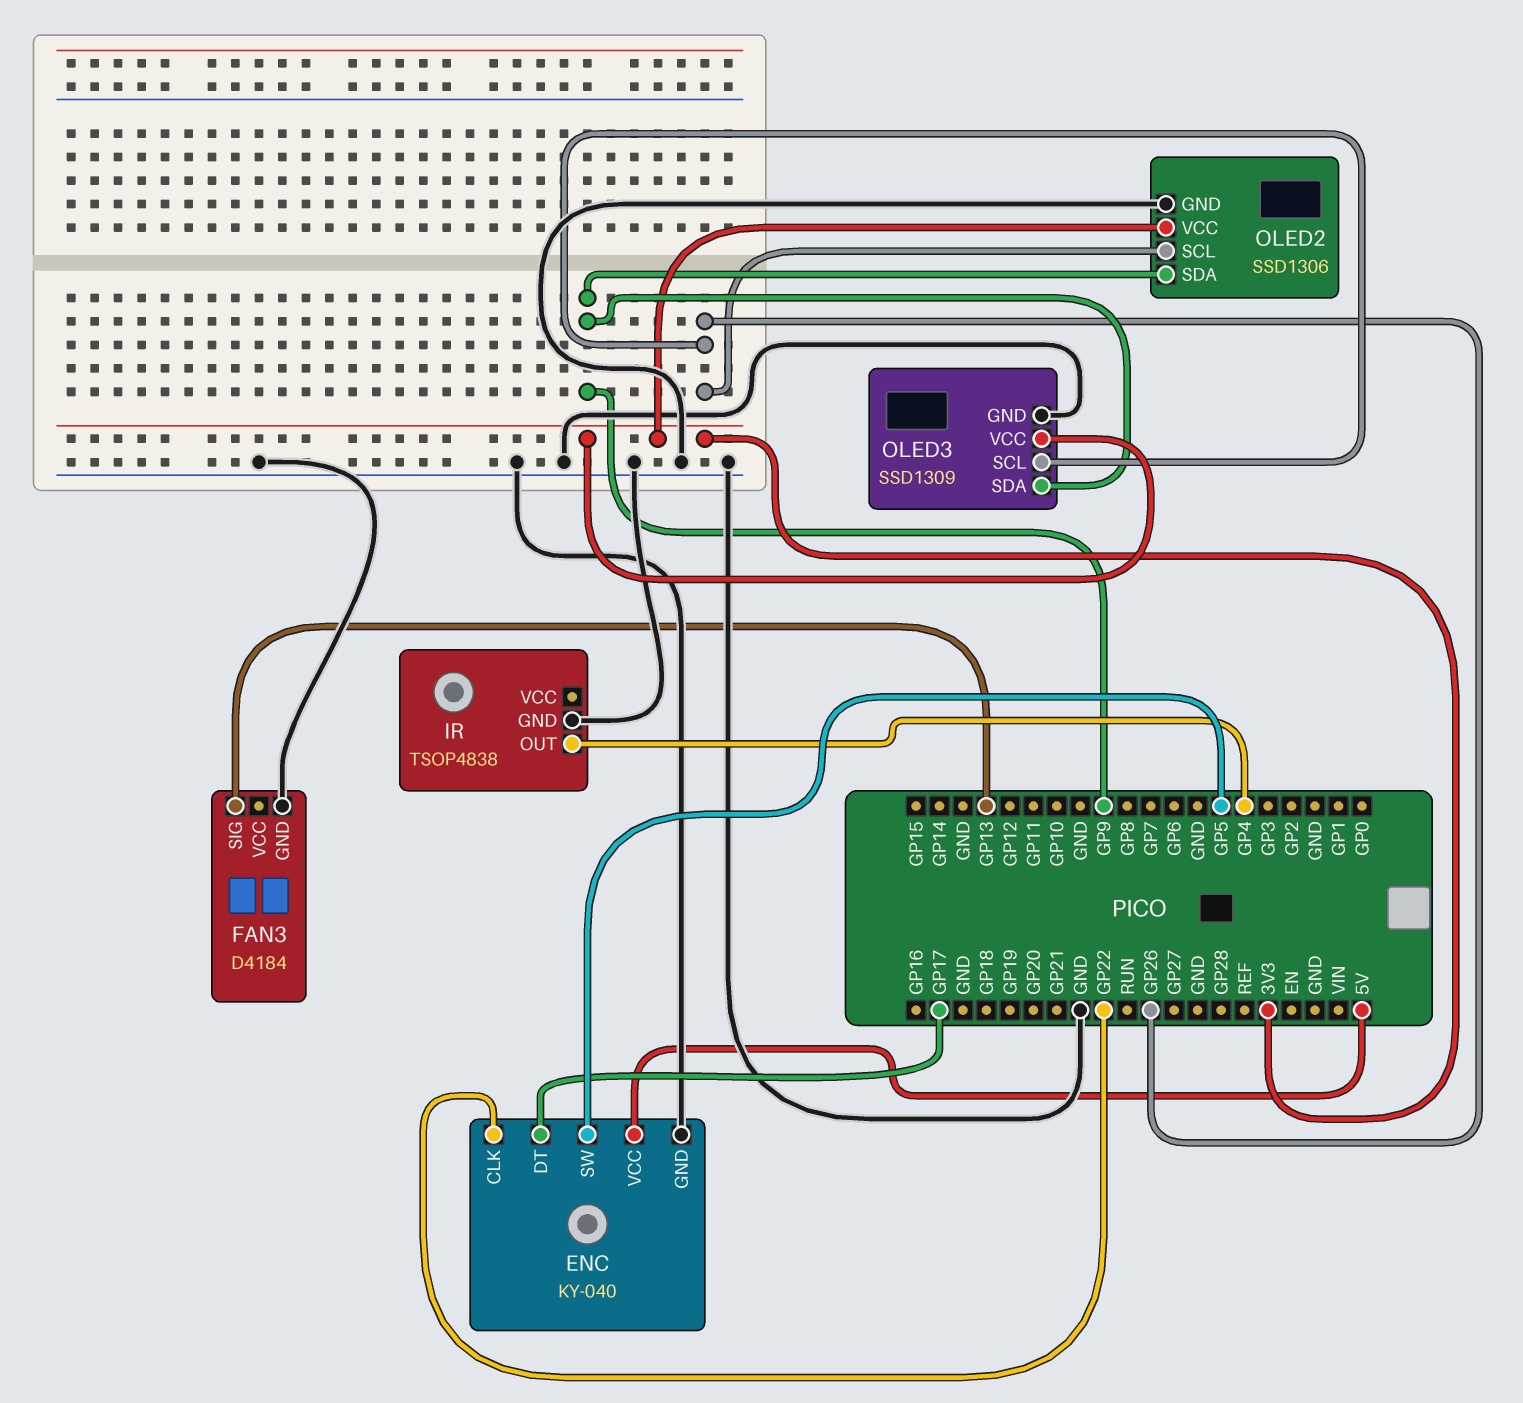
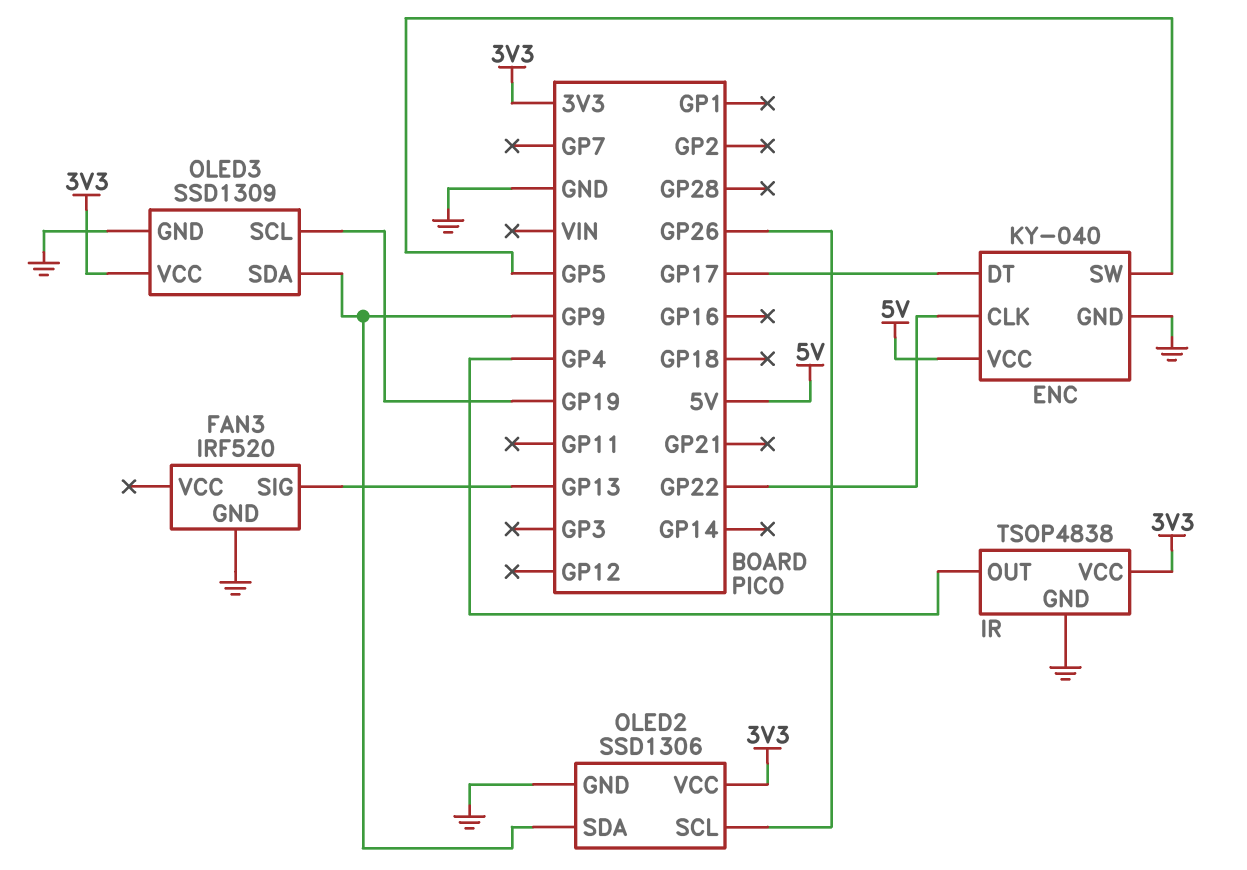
FAN3: D4184 -> IRF520
IR pin VCC: none -> 3V3
OLED3 pin SCL: GP26 -> GP19

